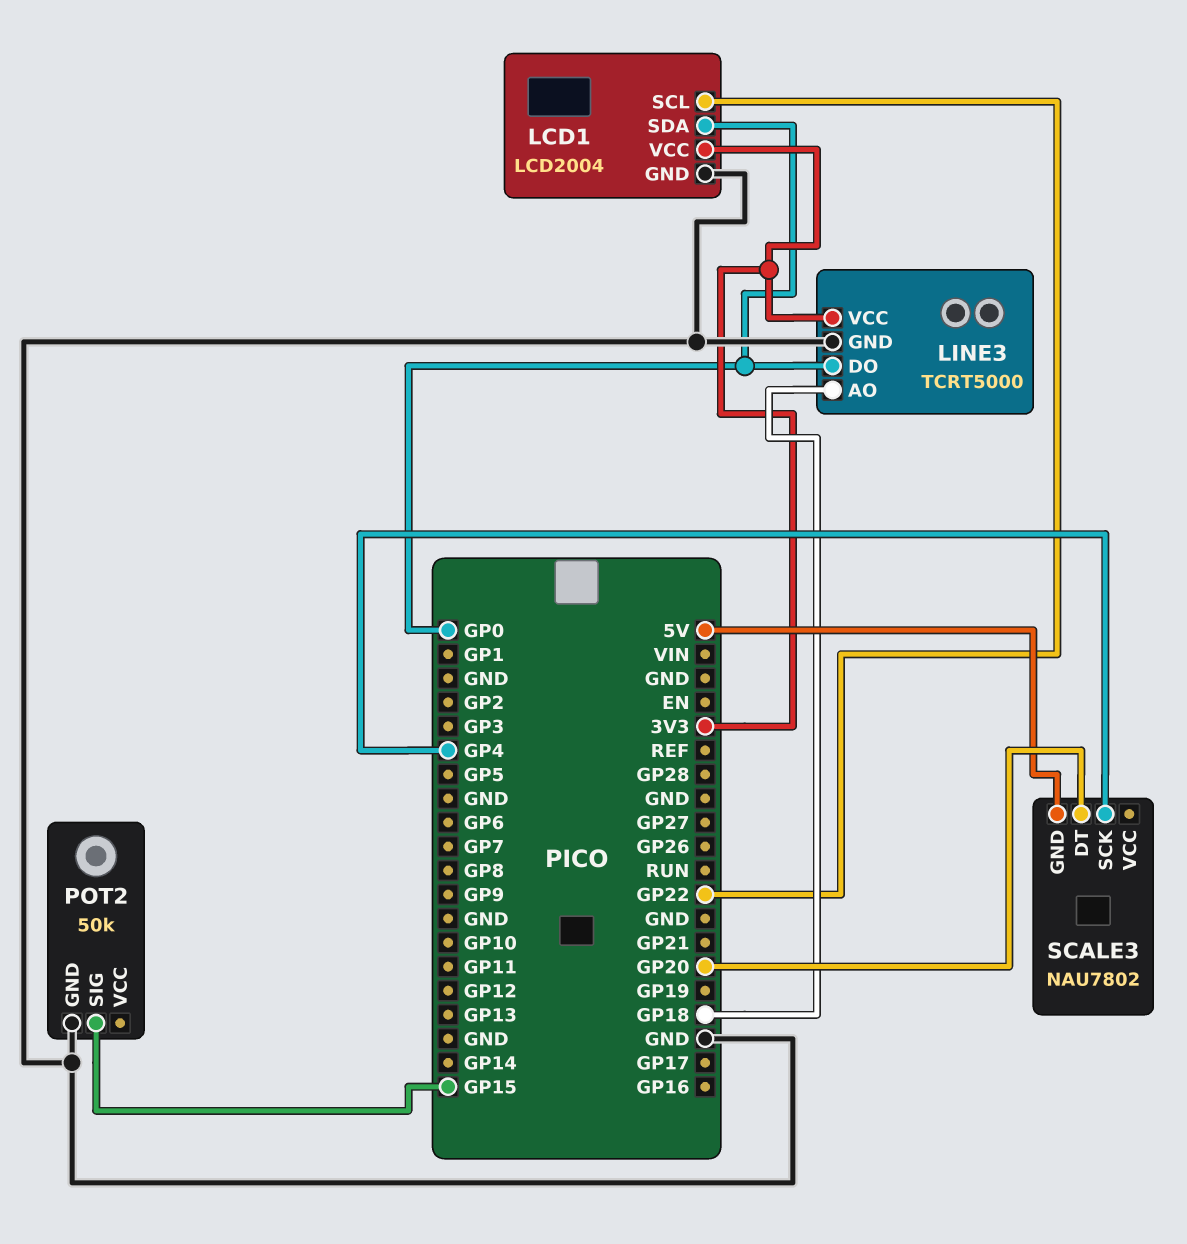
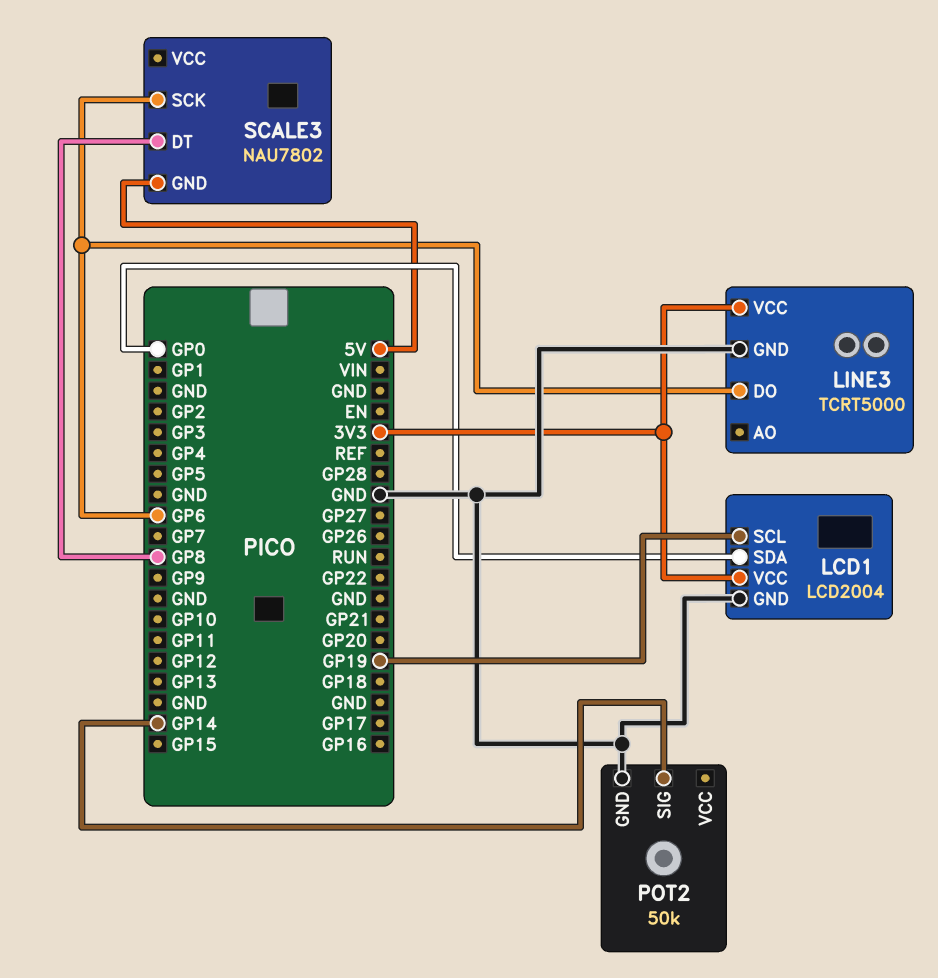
LCD1 pin SCL: GP22 -> GP19
LINE3 pin AO: GP18 -> none
LINE3 pin DO: GP0 -> GP6
POT2 pin SIG: GP15 -> GP14
SCALE3 pin DT: GP20 -> GP8
SCALE3 pin SCK: GP4 -> GP6

